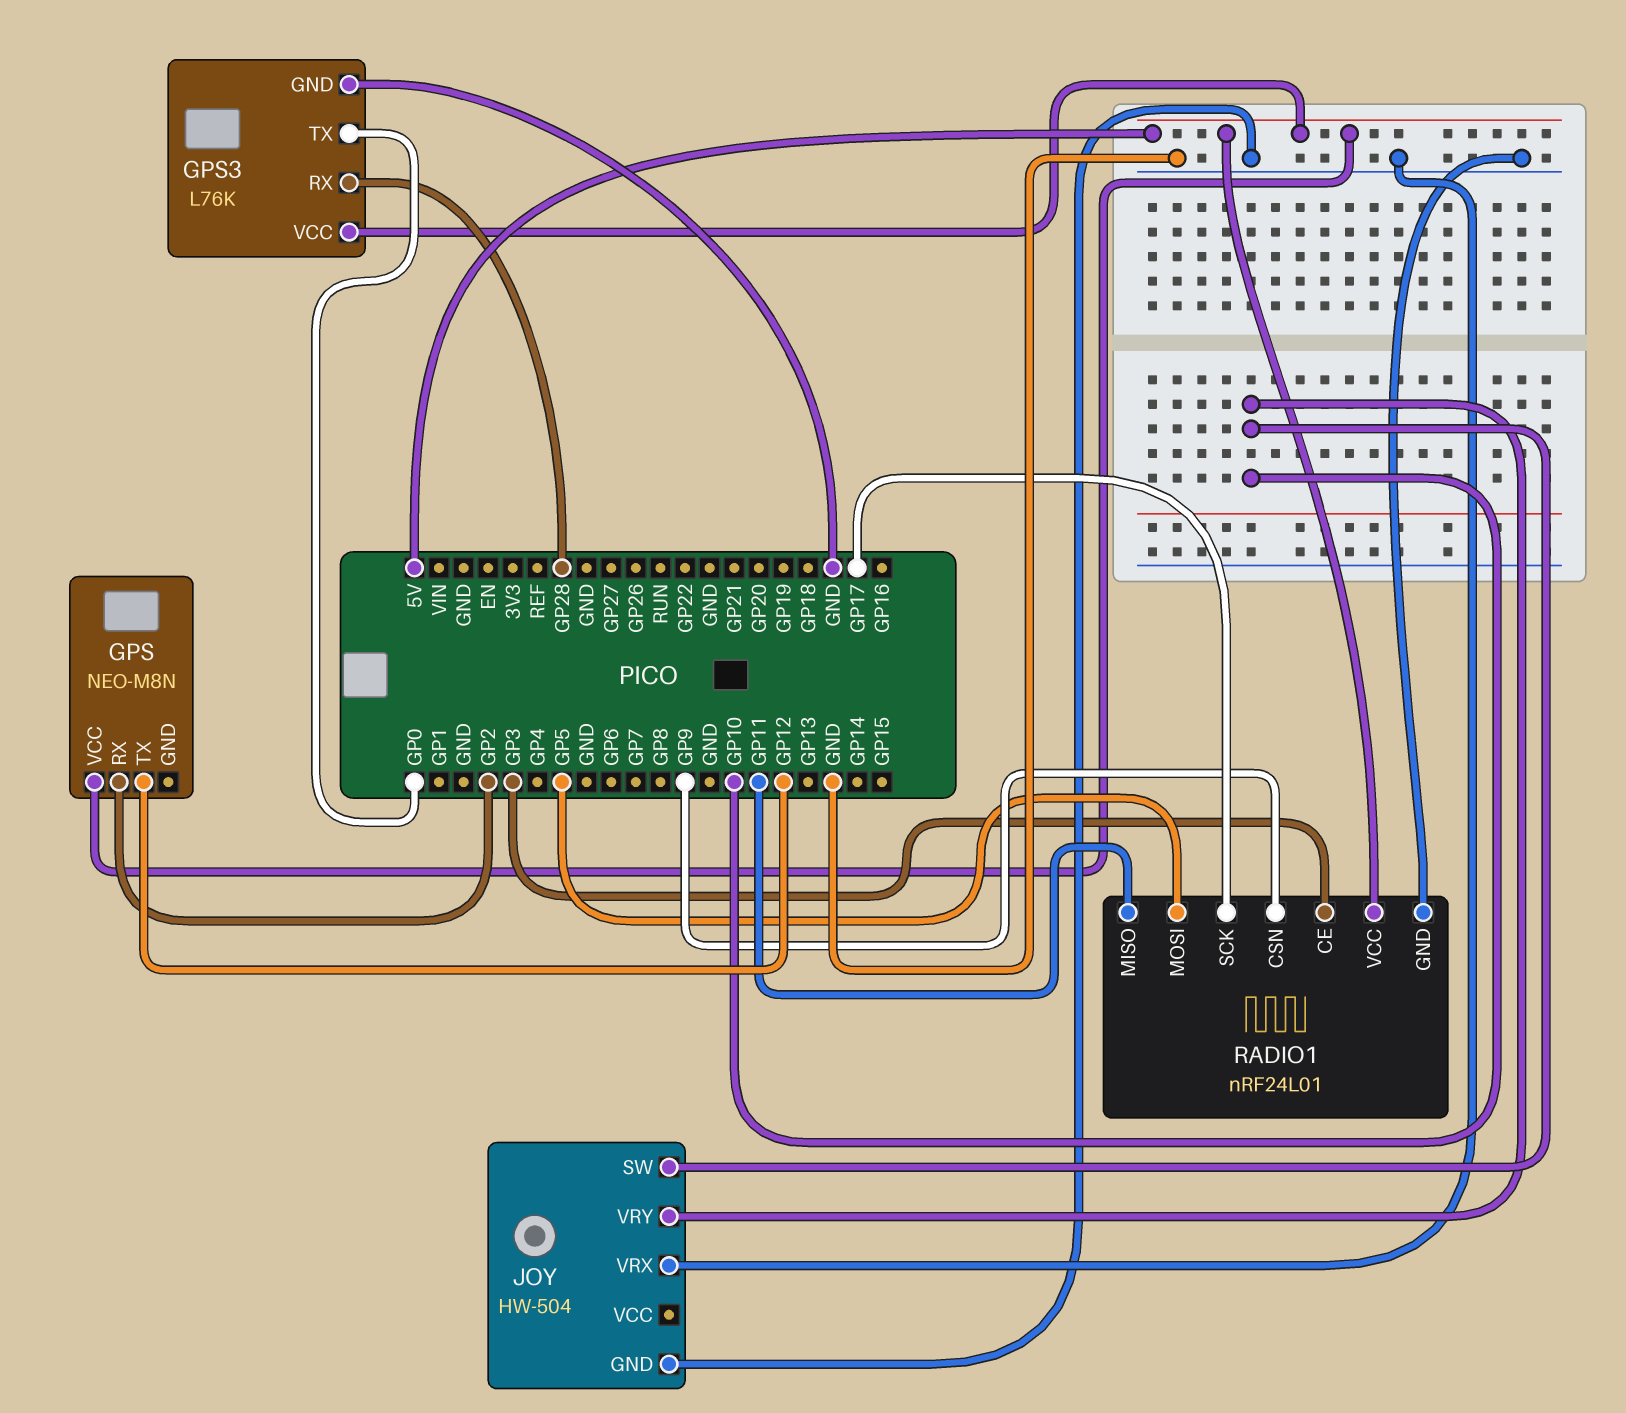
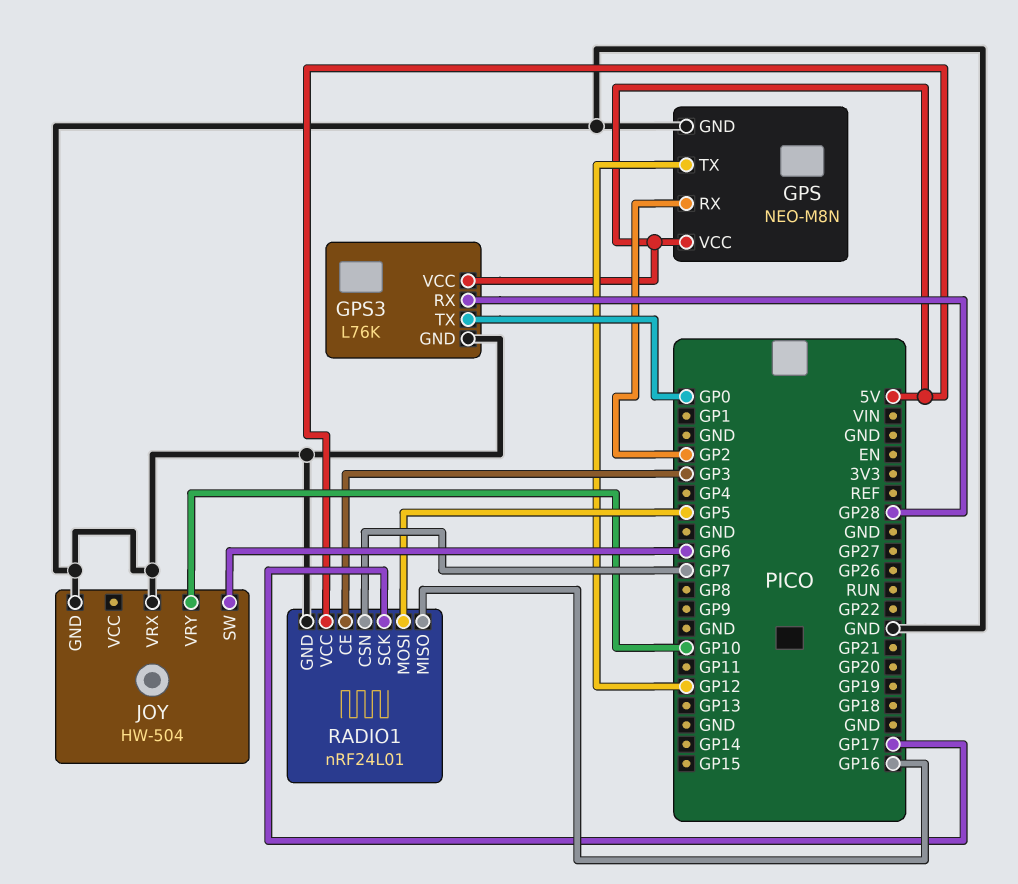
GPS pin GND: none -> GND
JOY pin SW: GP10 -> GP6
RADIO1 pin CSN: GP9 -> GP7
RADIO1 pin MISO: GP11 -> GP16

